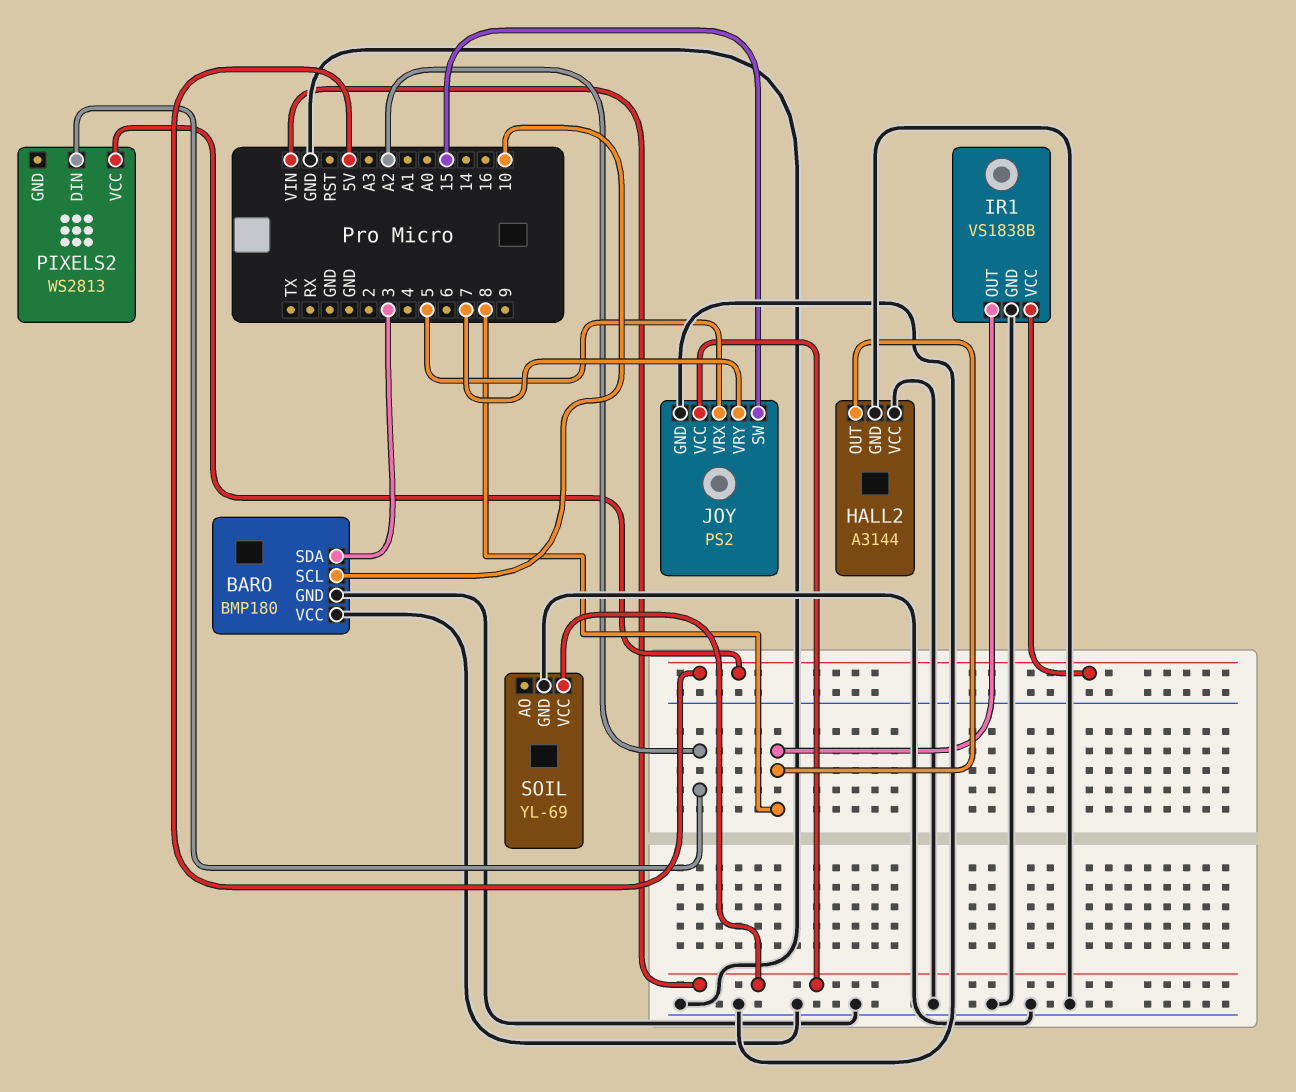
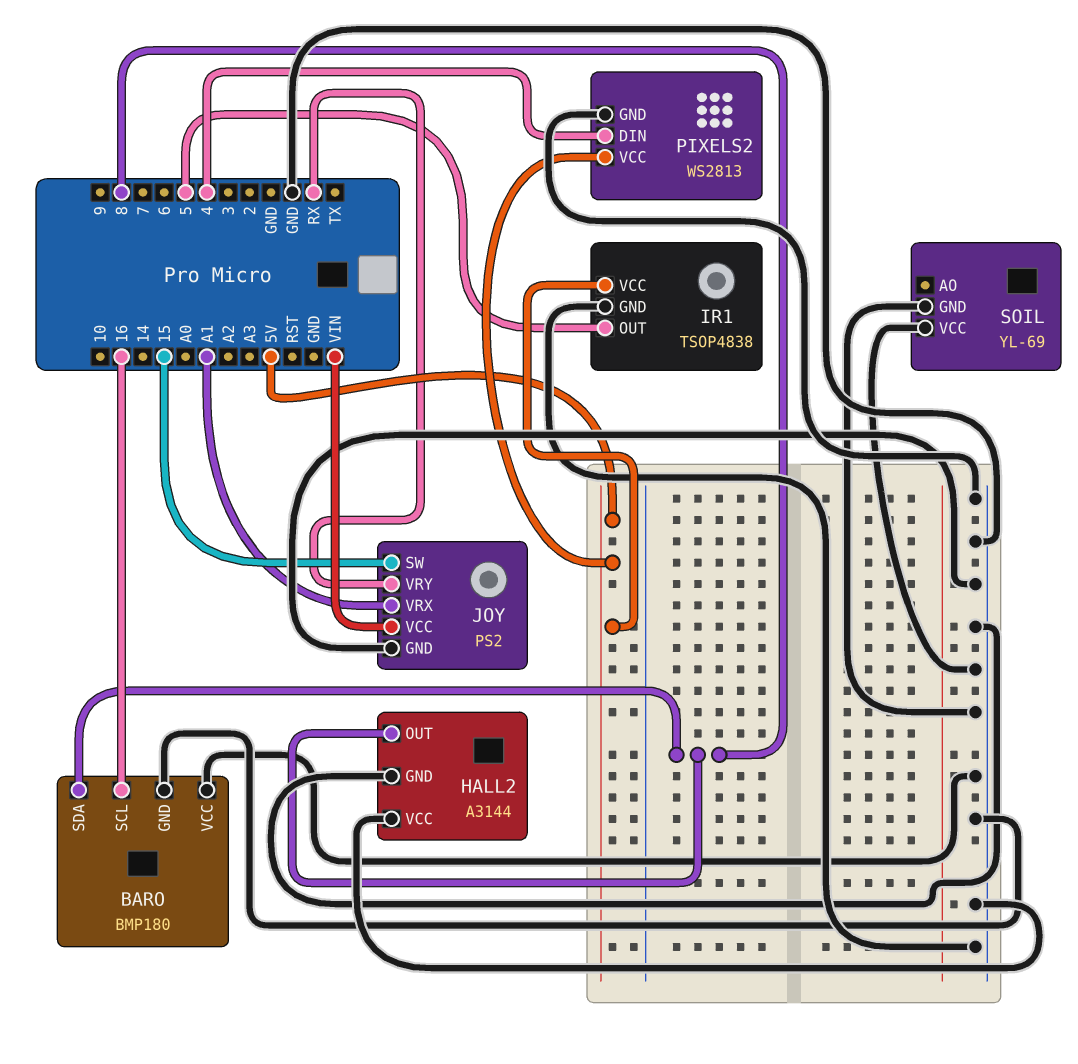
BARO pin SCL: 10 -> 16
BARO pin SDA: 3 -> 8
IR1: VS1838B -> TSOP4838
IR1 pin OUT: 8 -> 5
JOY pin VRX: 5 -> A1
JOY pin VRY: 7 -> RX
PIXELS2 pin DIN: A2 -> 4
PIXELS2 pin GND: none -> GND
SOIL pin VCC: VIN -> GND

